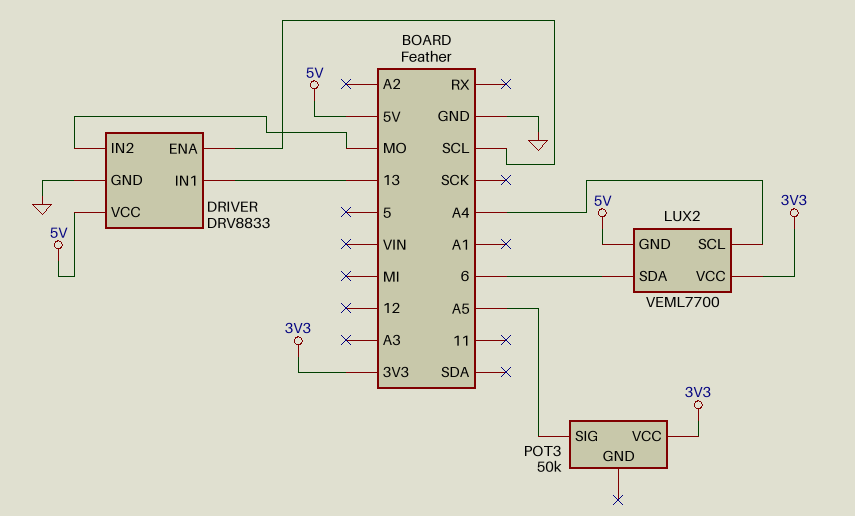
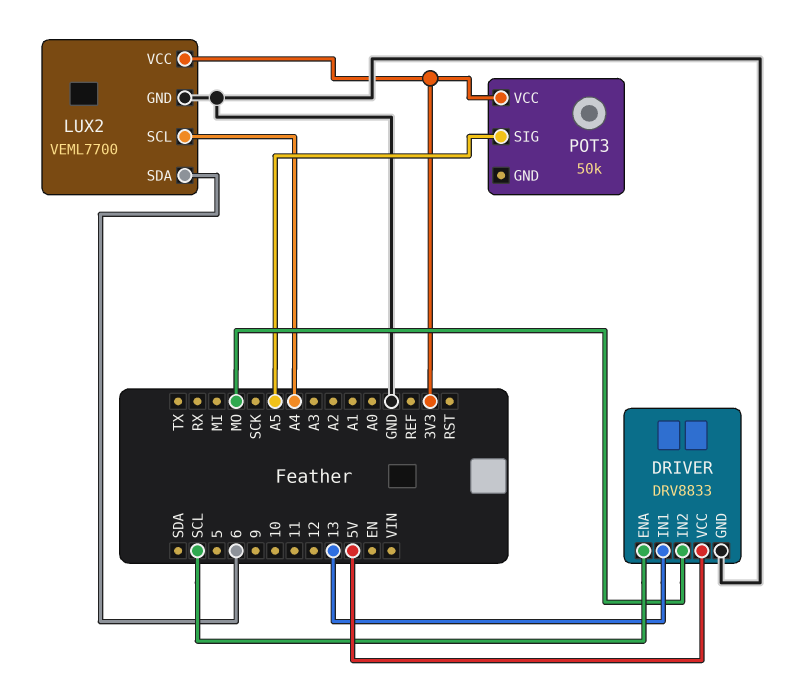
LUX2 pin GND: 5V -> GND

